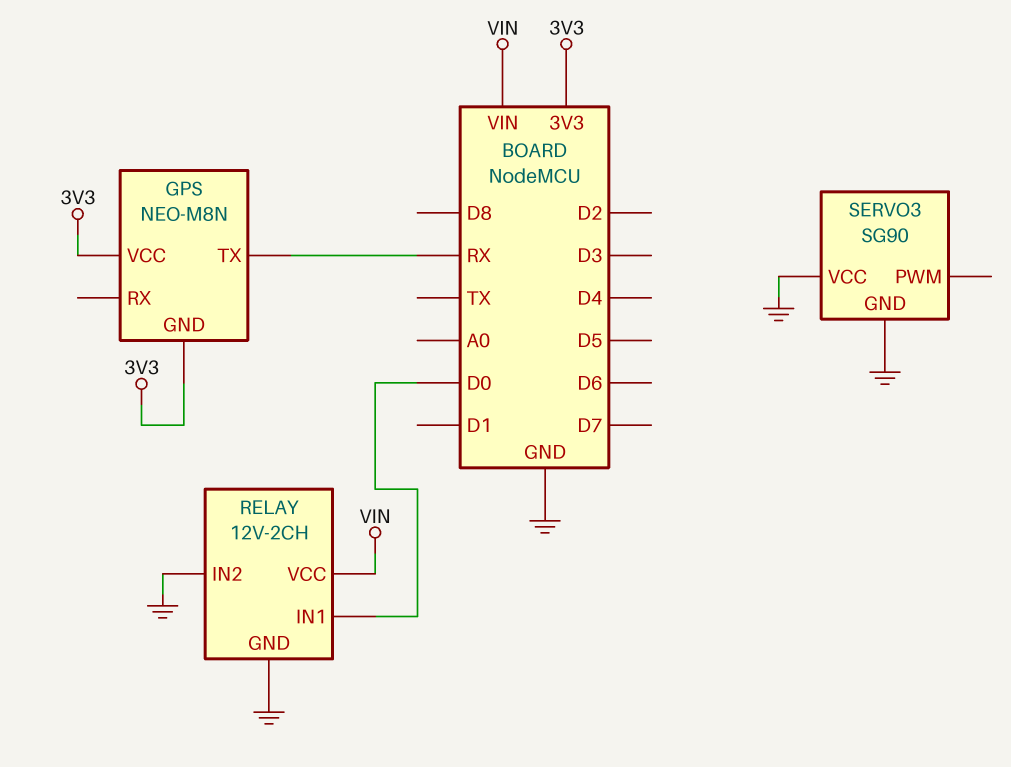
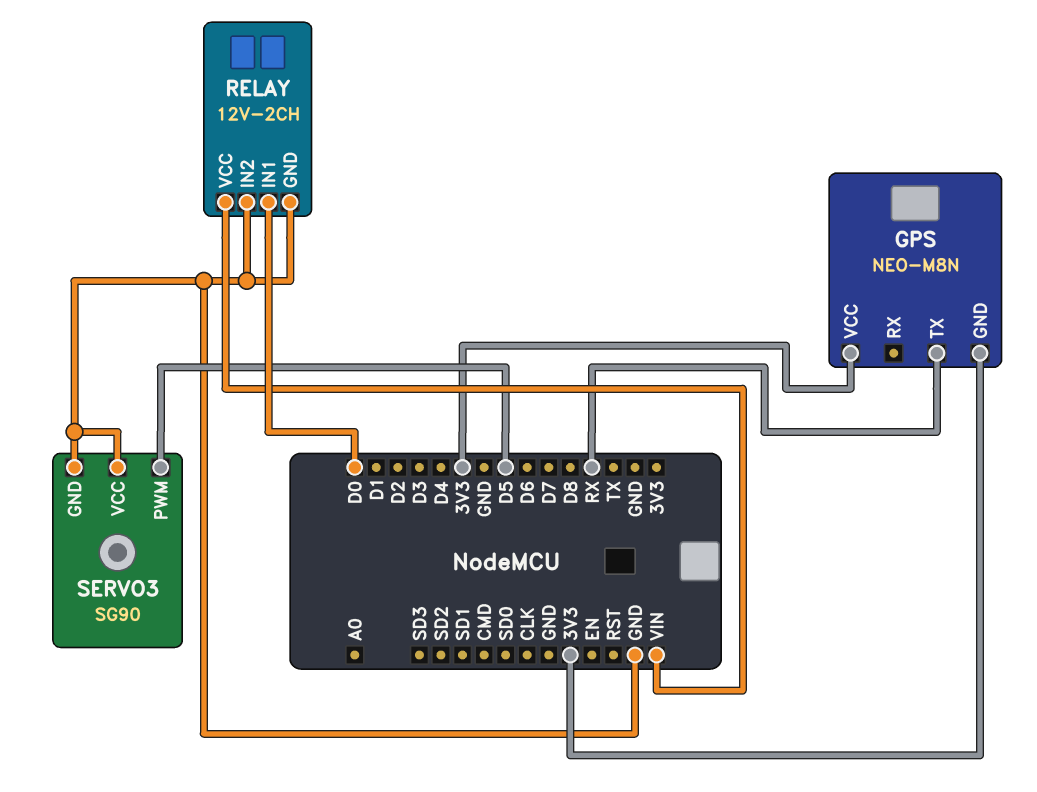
SERVO3 pin PWM: none -> D5

